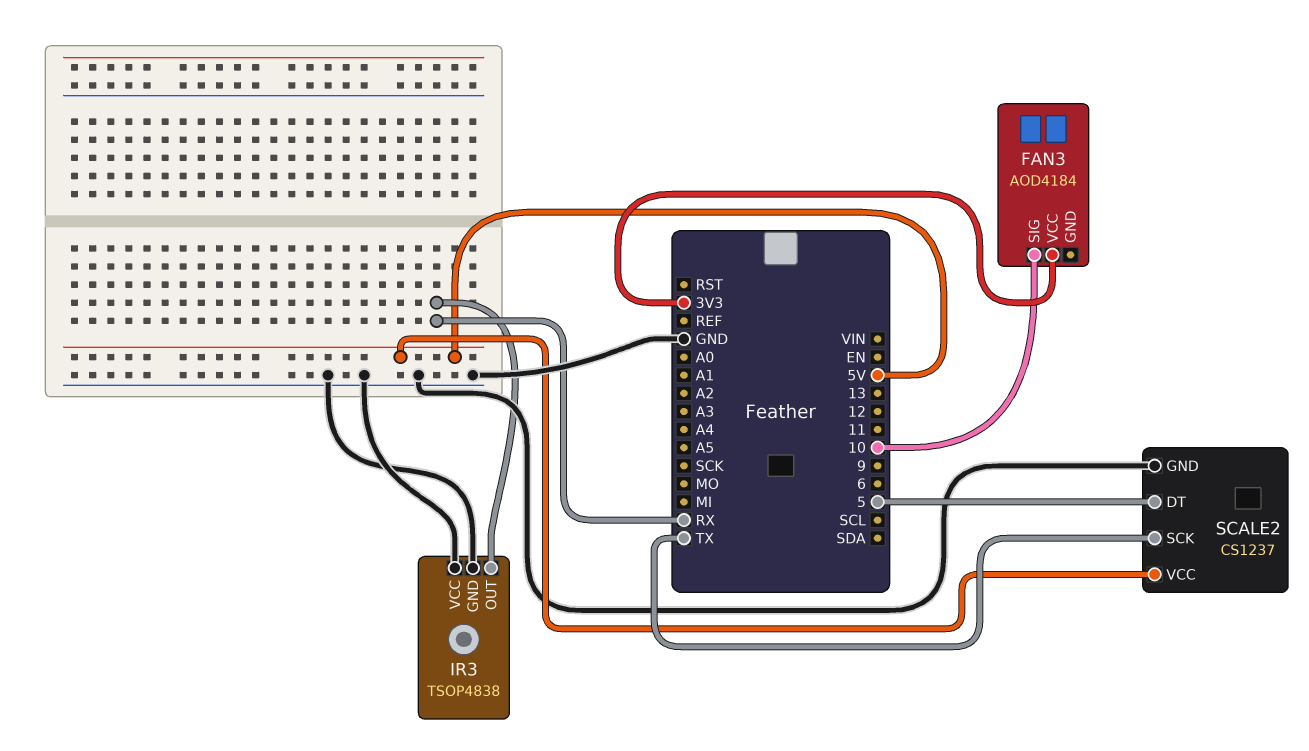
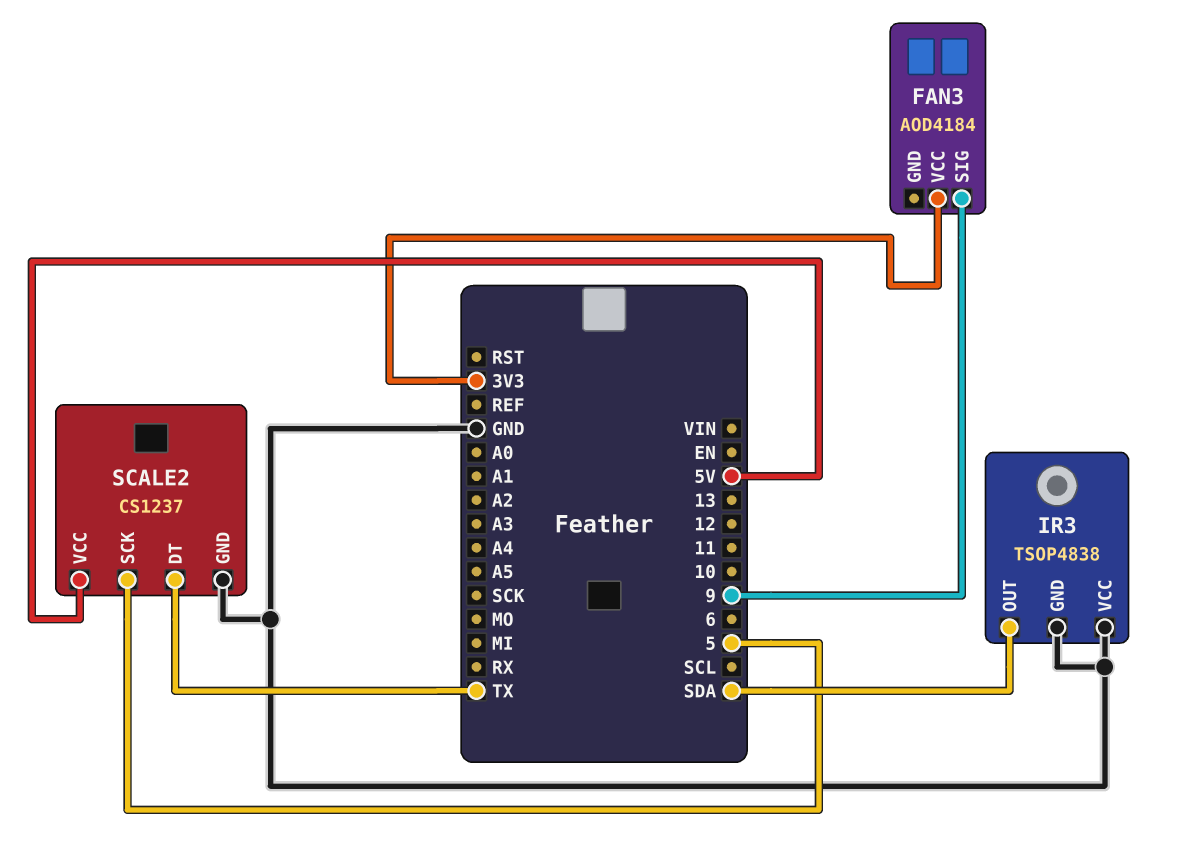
FAN3 pin SIG: 10 -> 9
IR3 pin OUT: RX -> SDA
SCALE2 pin DT: 5 -> TX
SCALE2 pin SCK: TX -> 5

